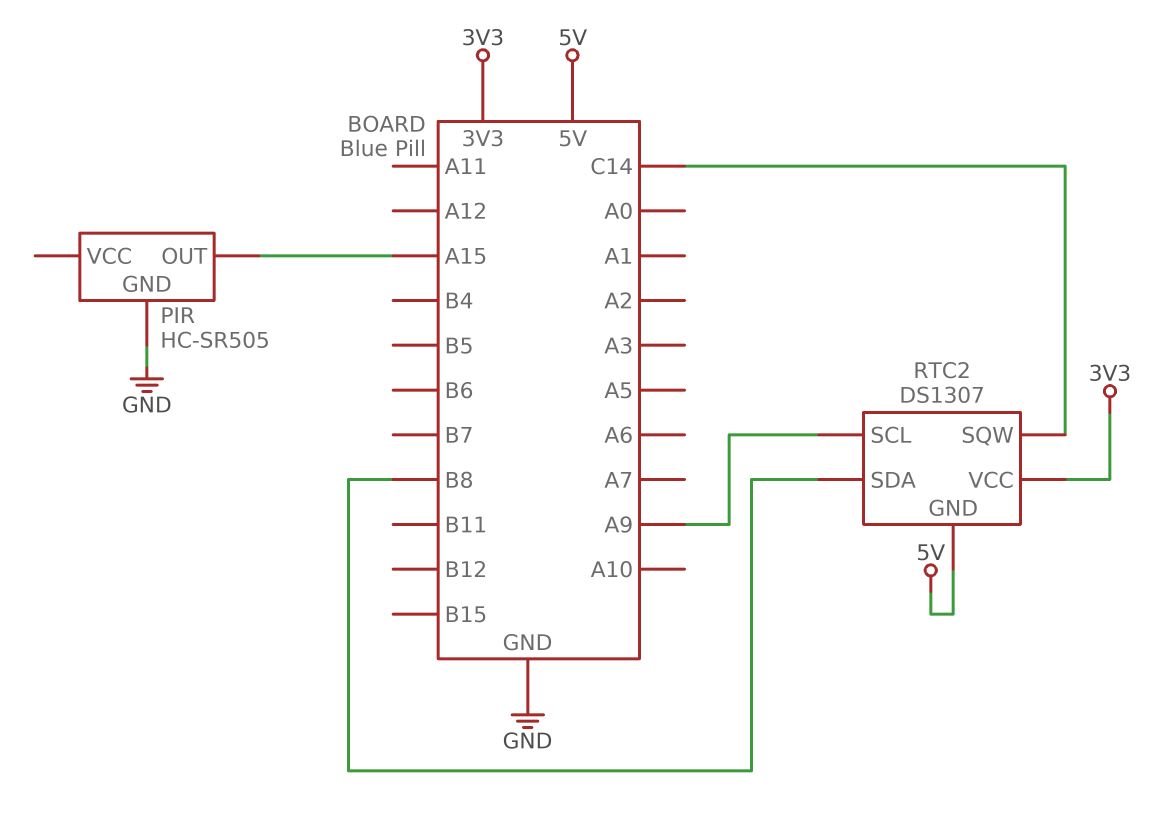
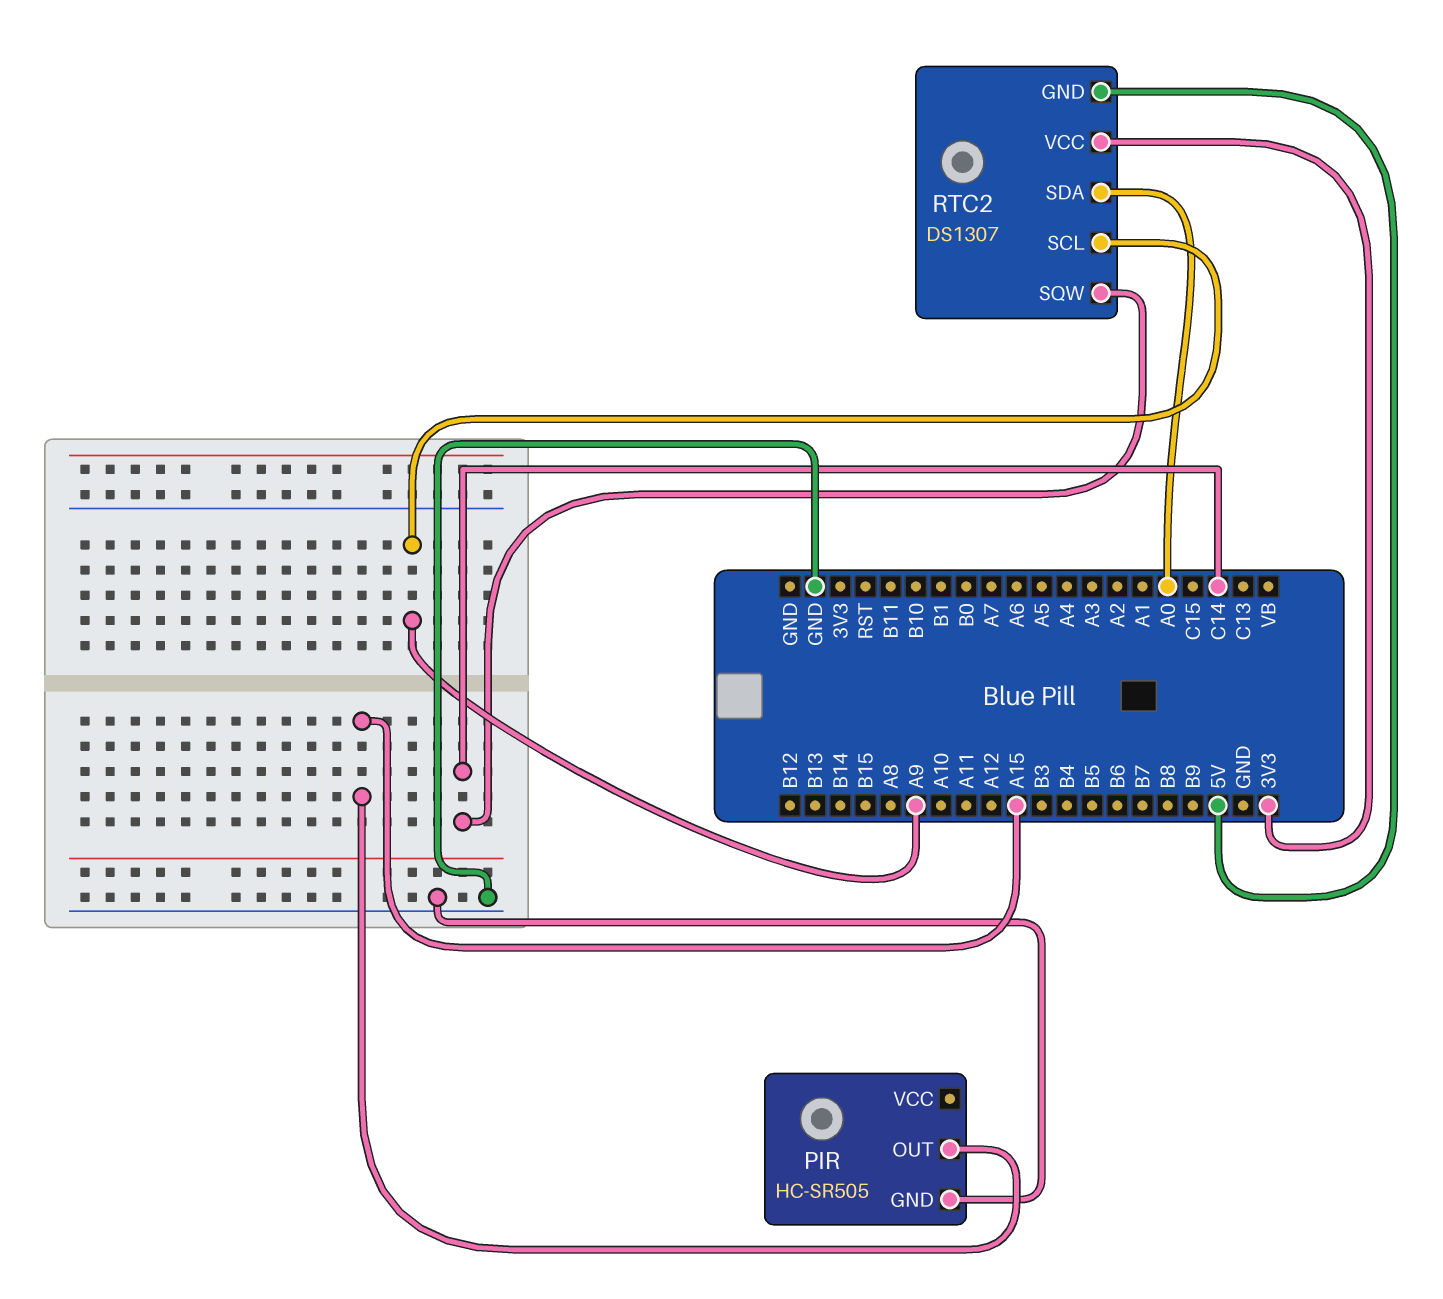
RTC2 pin SDA: B8 -> A0

